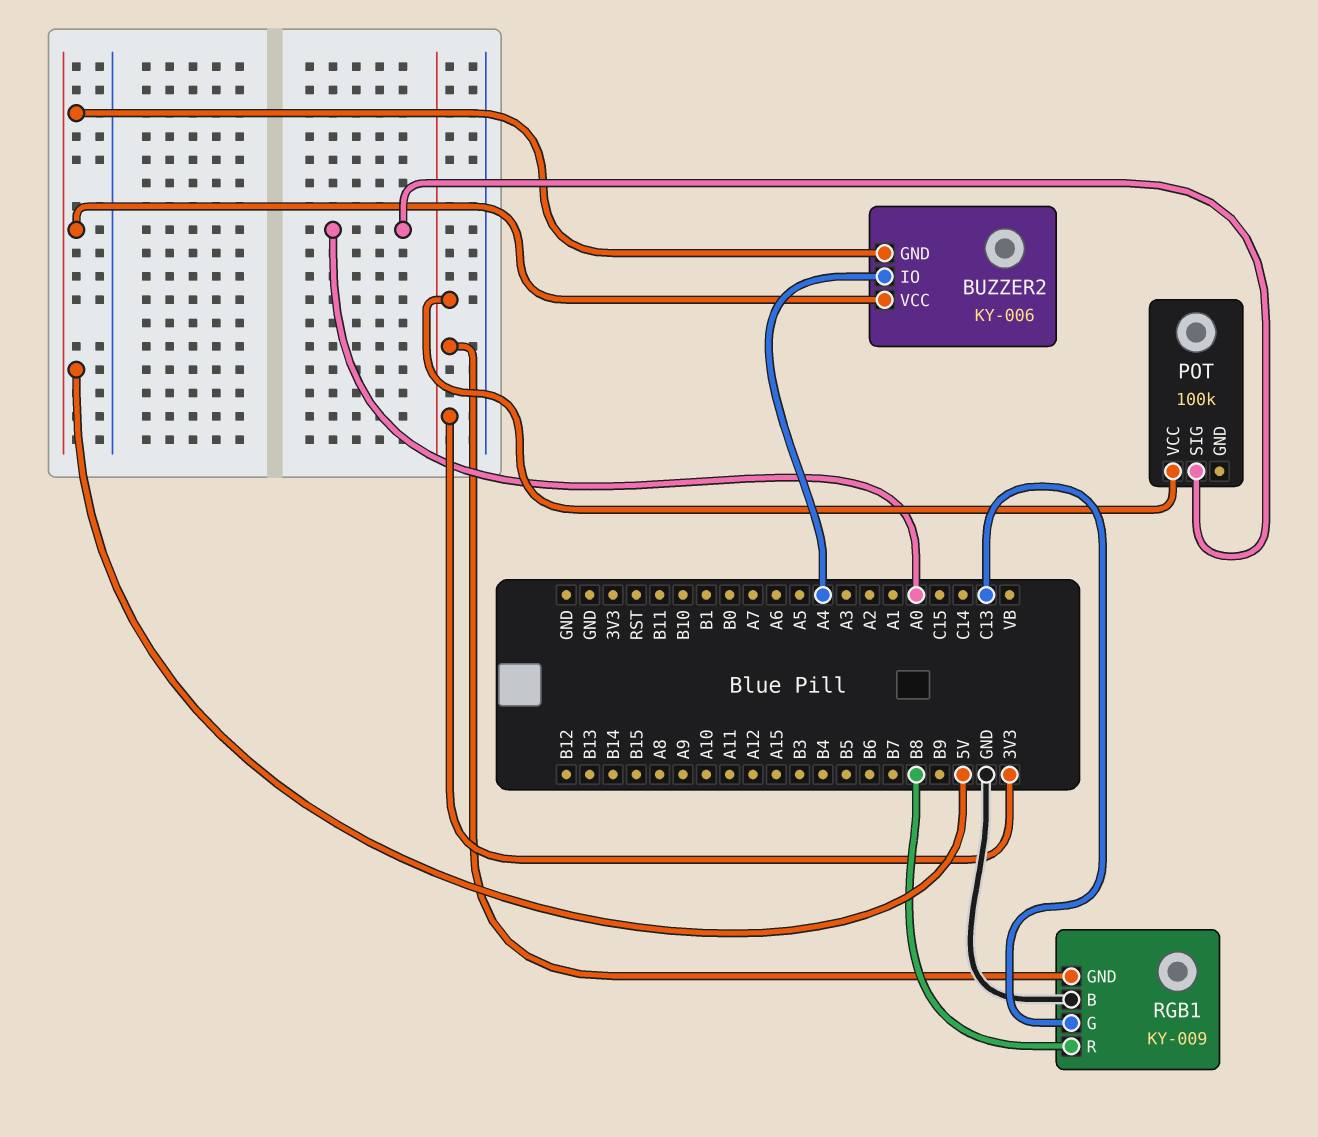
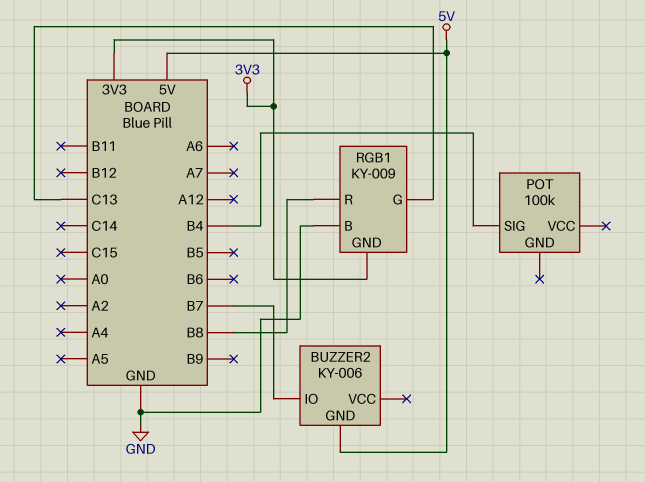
BUZZER2 pin IO: A4 -> B7
BUZZER2 pin VCC: 5V -> none
POT pin SIG: A0 -> B4
POT pin VCC: 3V3 -> none

